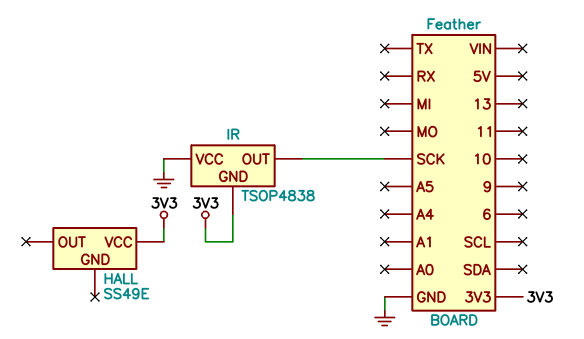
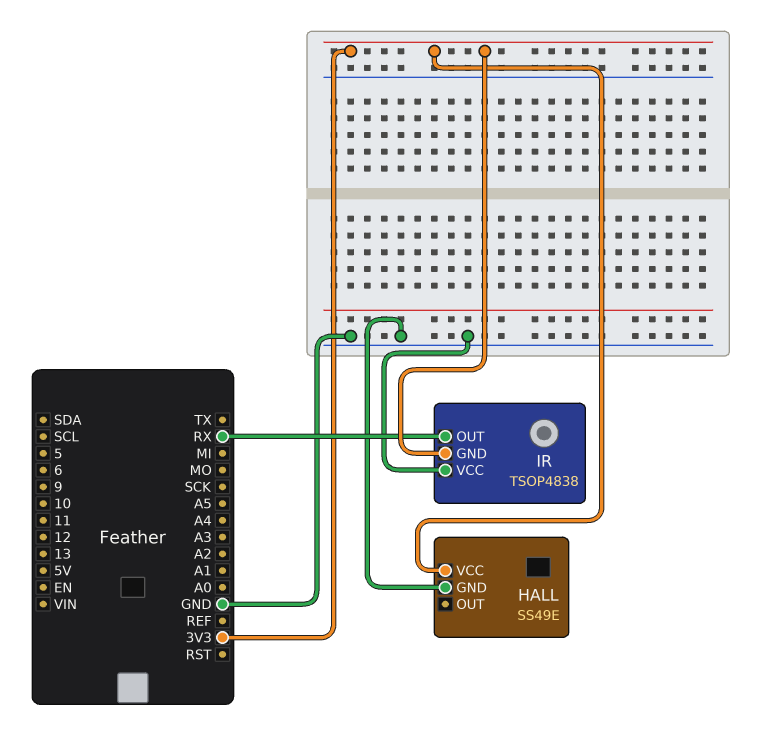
HALL pin GND: none -> GND
IR pin OUT: SCK -> RX

